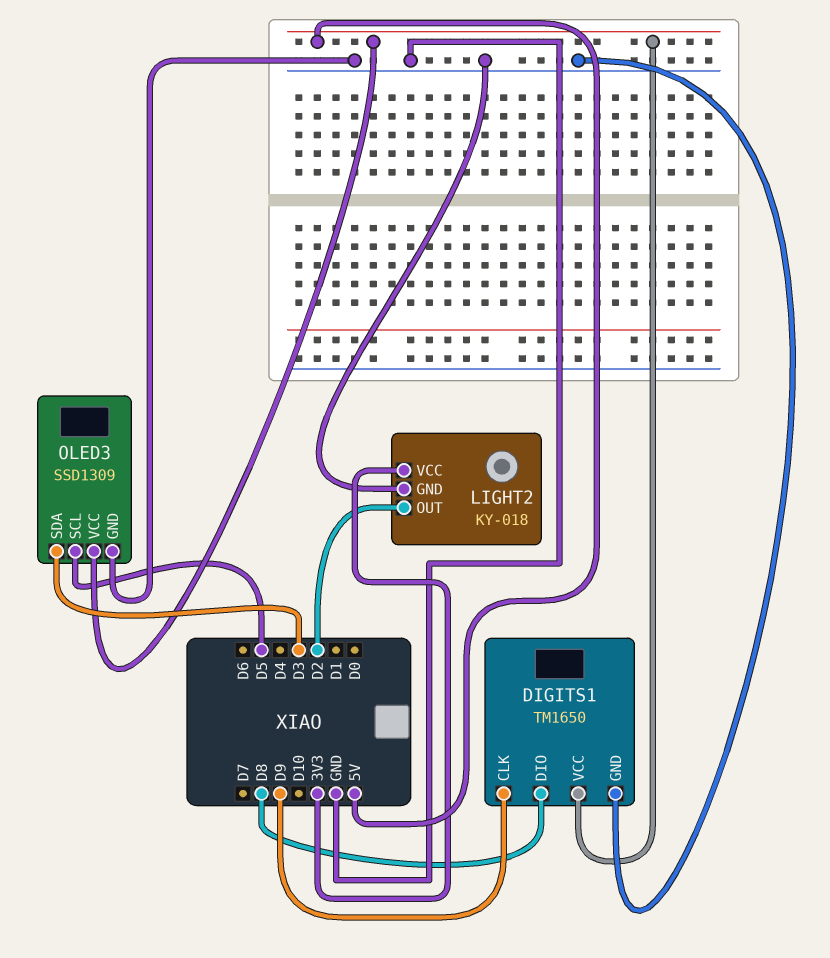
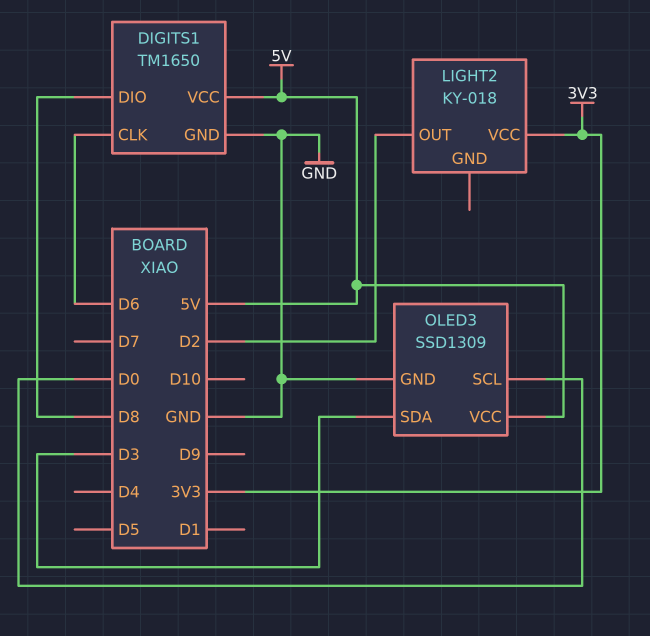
DIGITS1 pin CLK: D9 -> D6
LIGHT2 pin GND: GND -> none
OLED3 pin SCL: D5 -> D0

